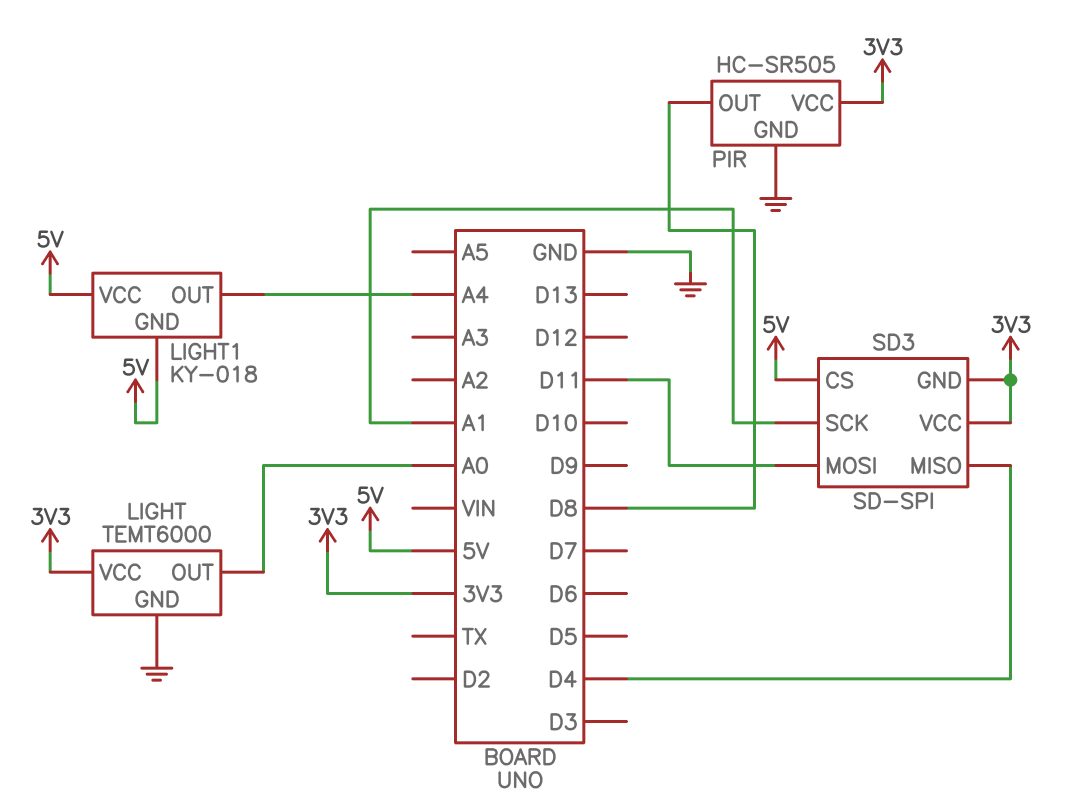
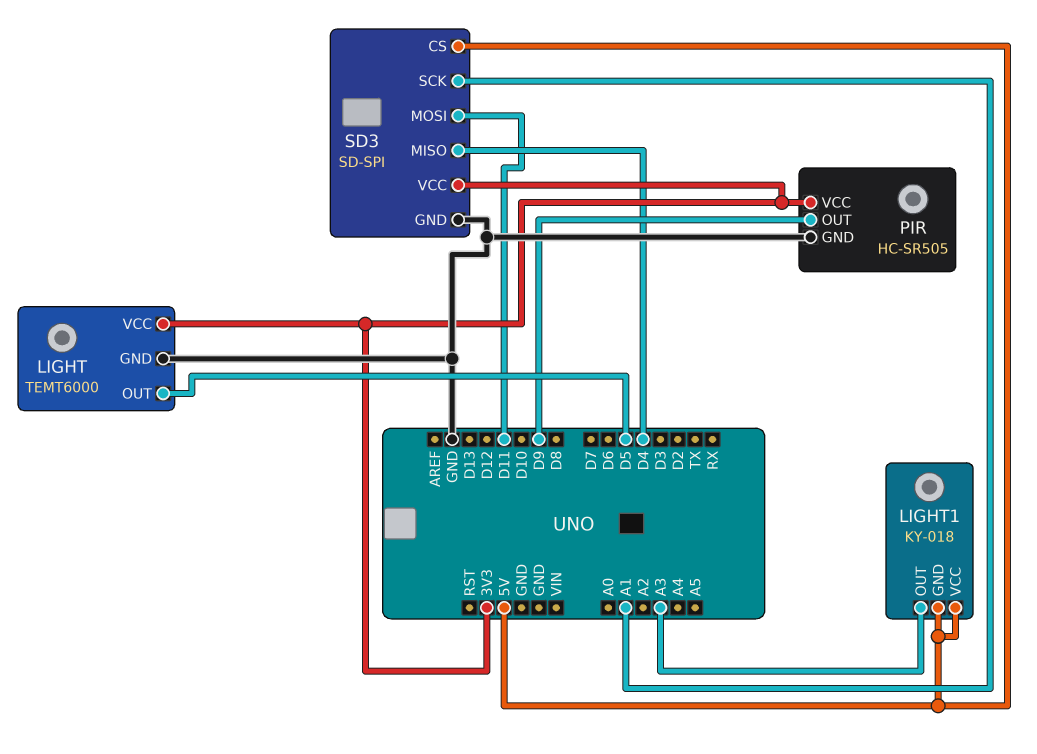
LIGHT pin OUT: A0 -> D5
LIGHT1 pin OUT: A4 -> A3
PIR pin OUT: D8 -> D9
SD3 pin GND: 3V3 -> GND

